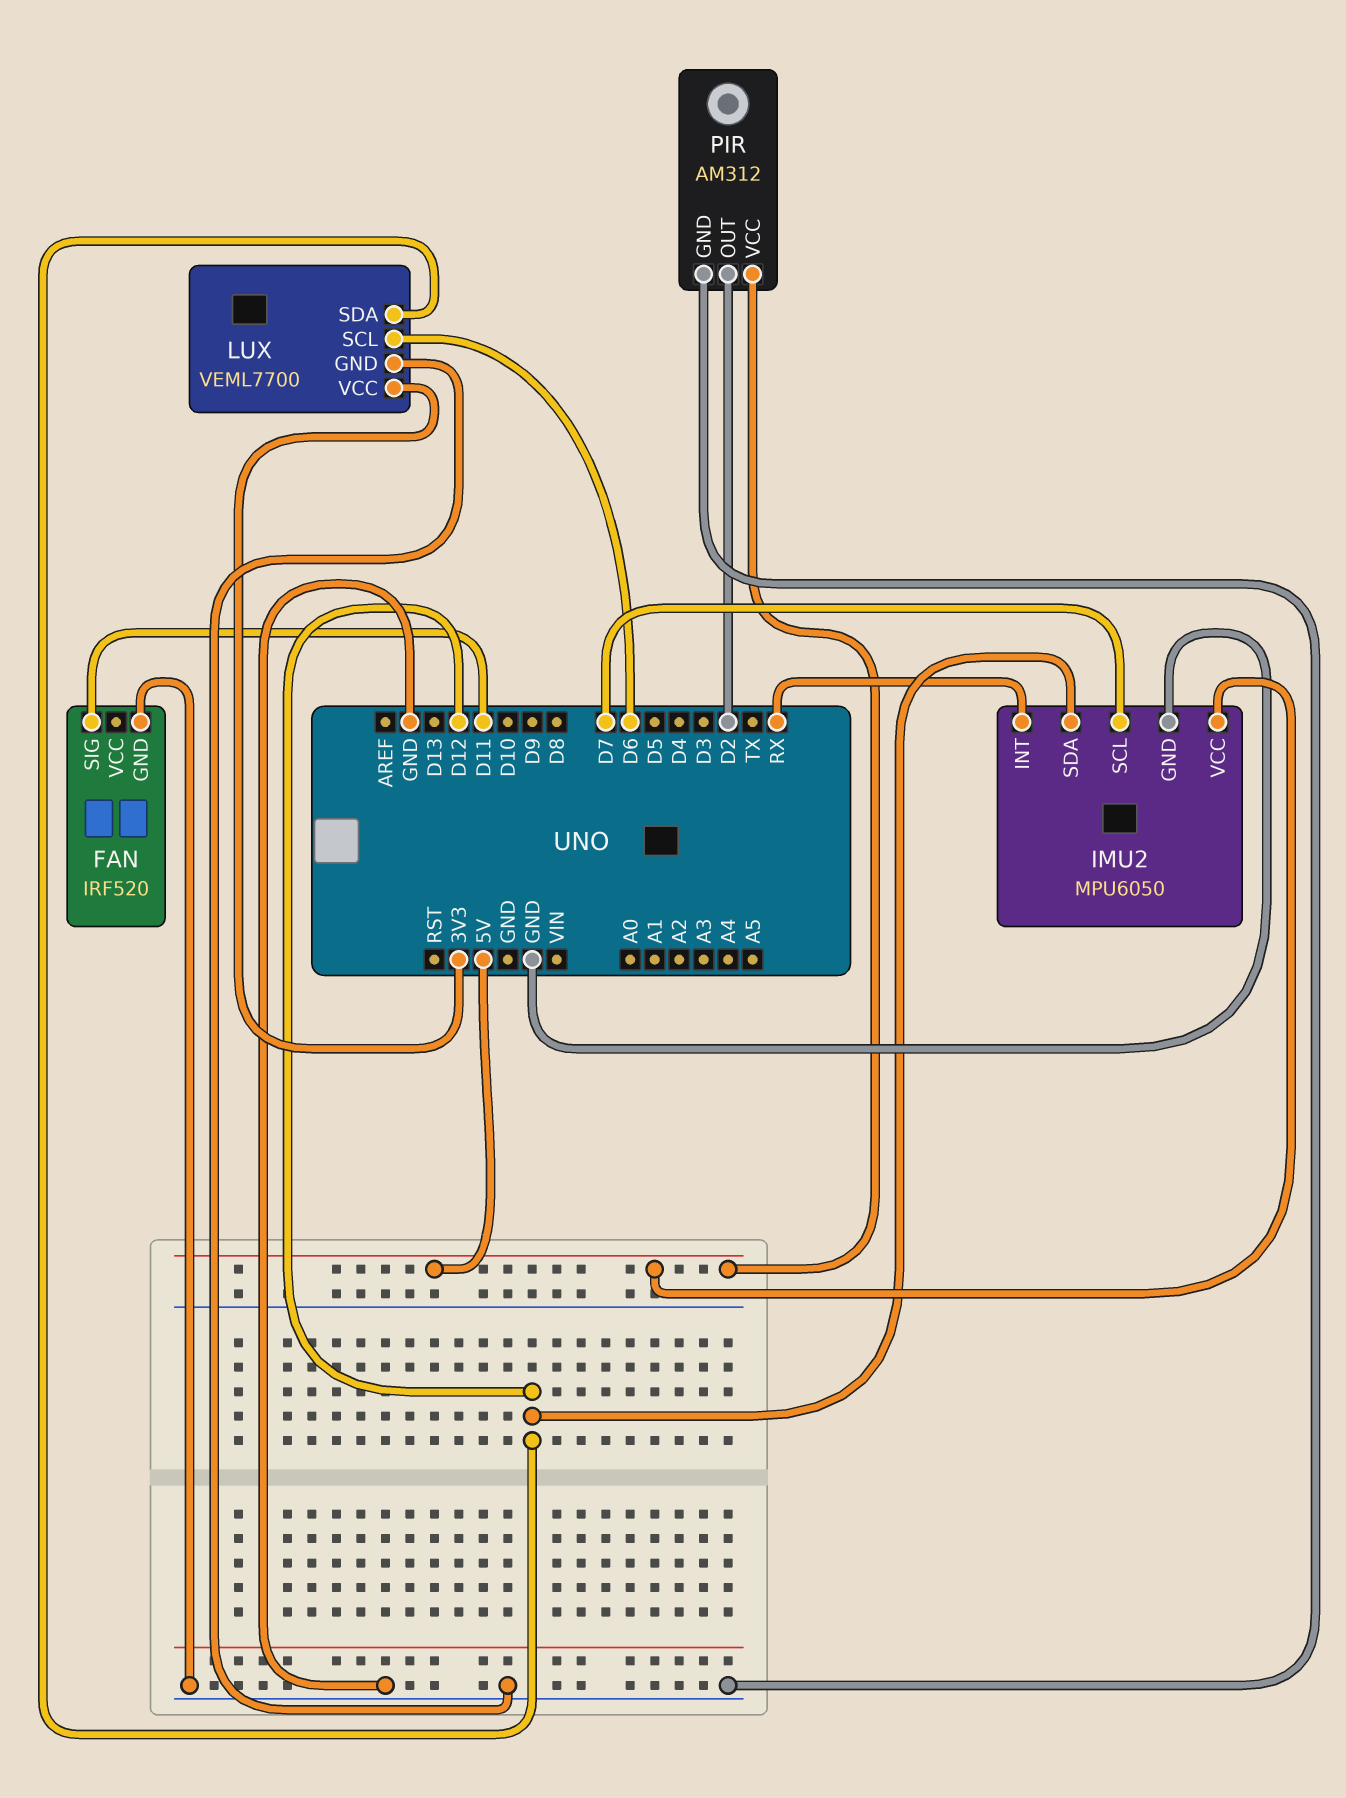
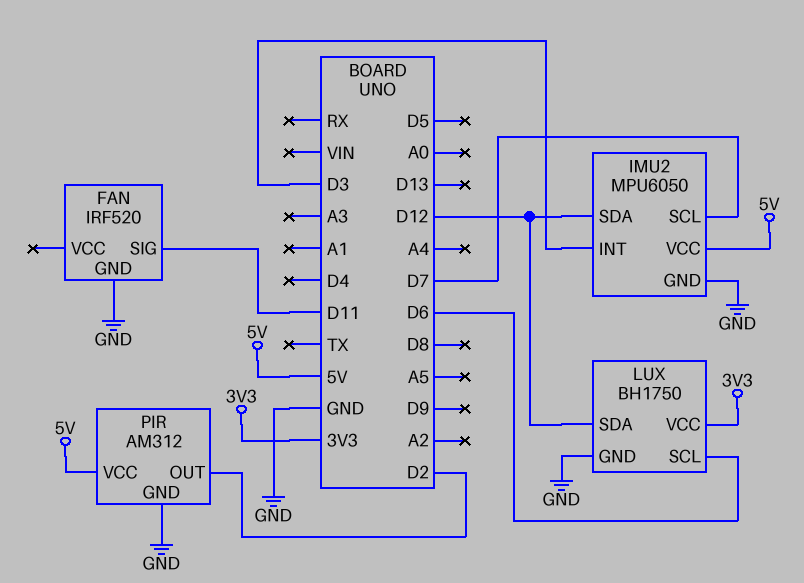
IMU2 pin INT: RX -> D3
LUX: VEML7700 -> BH1750

